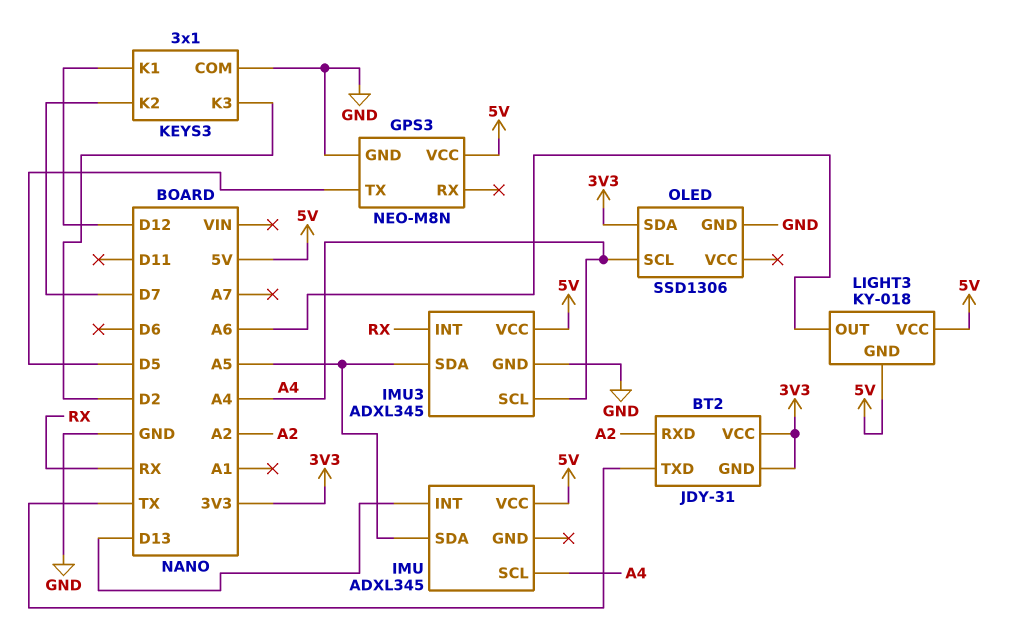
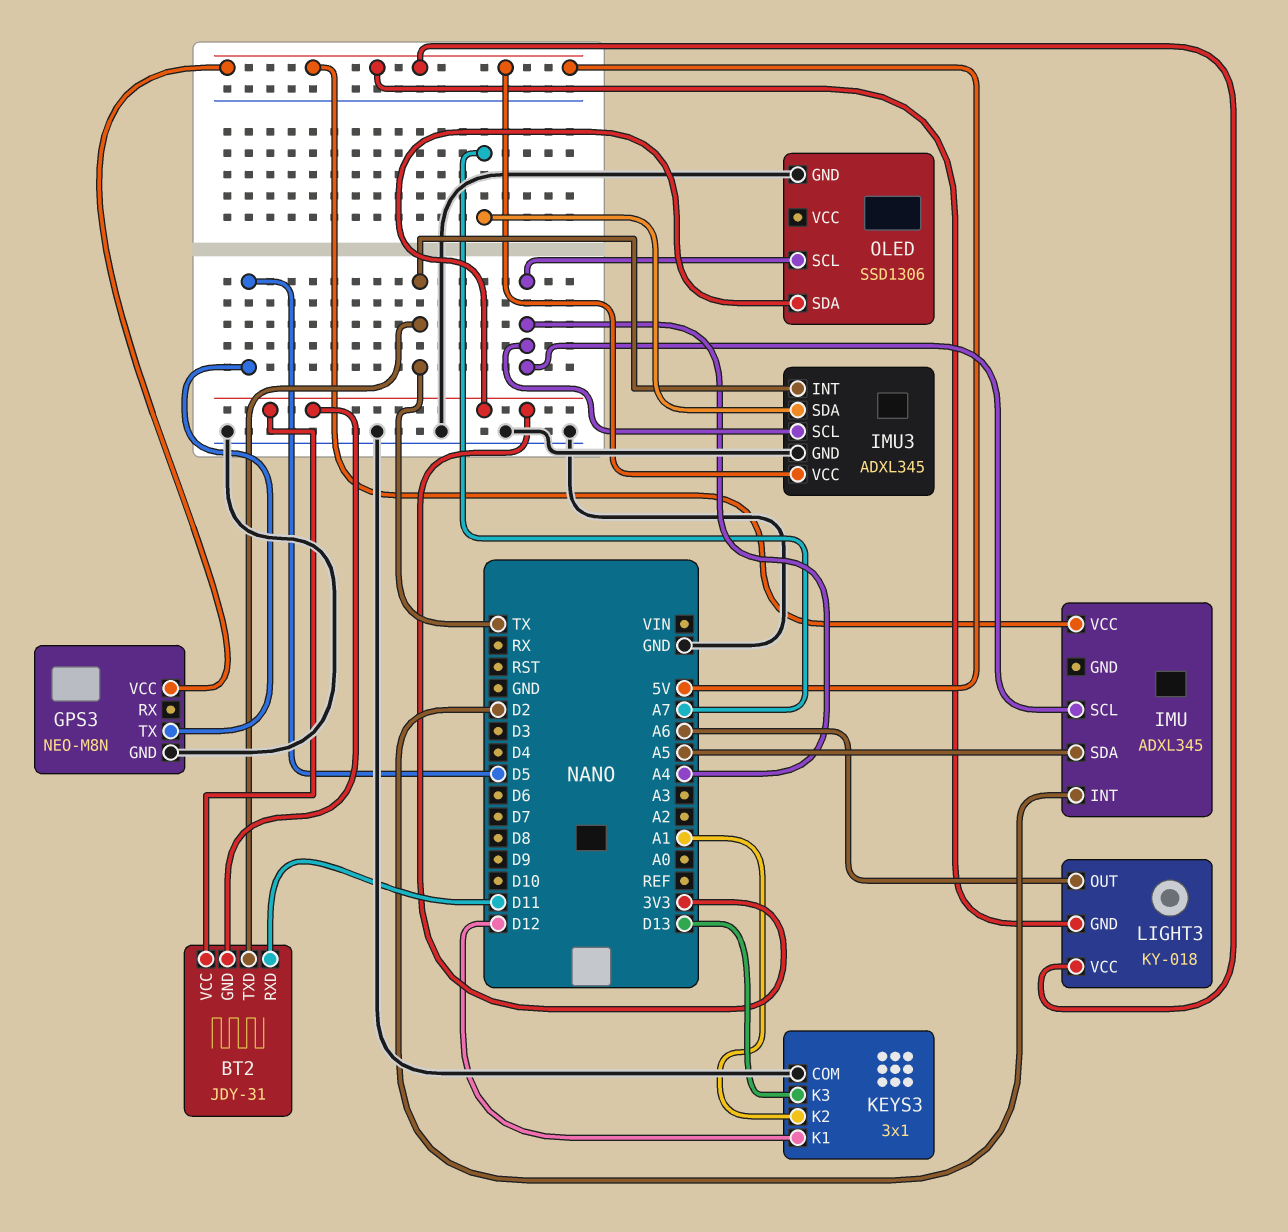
BT2 pin RXD: A2 -> D11
IMU pin INT: D13 -> D2
IMU3 pin INT: RX -> TX
IMU3 pin SDA: A5 -> A7
KEYS3 pin K2: D7 -> A1
KEYS3 pin K3: D2 -> D13

